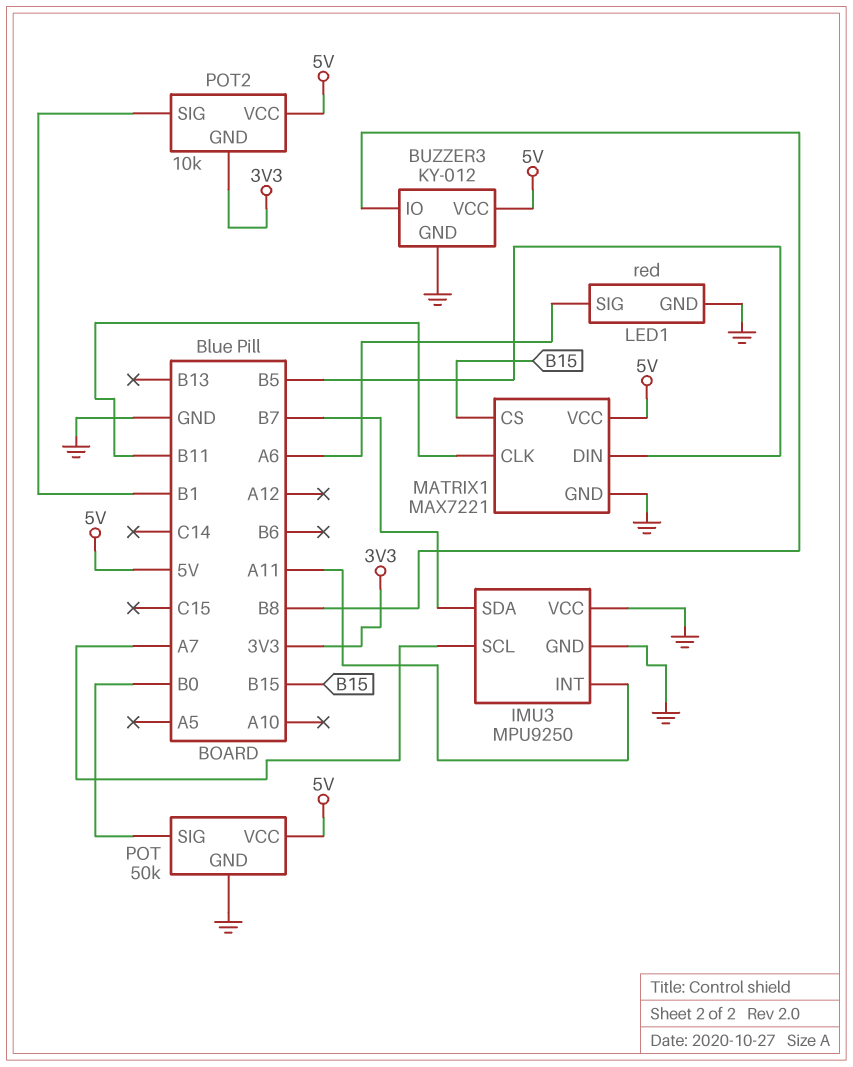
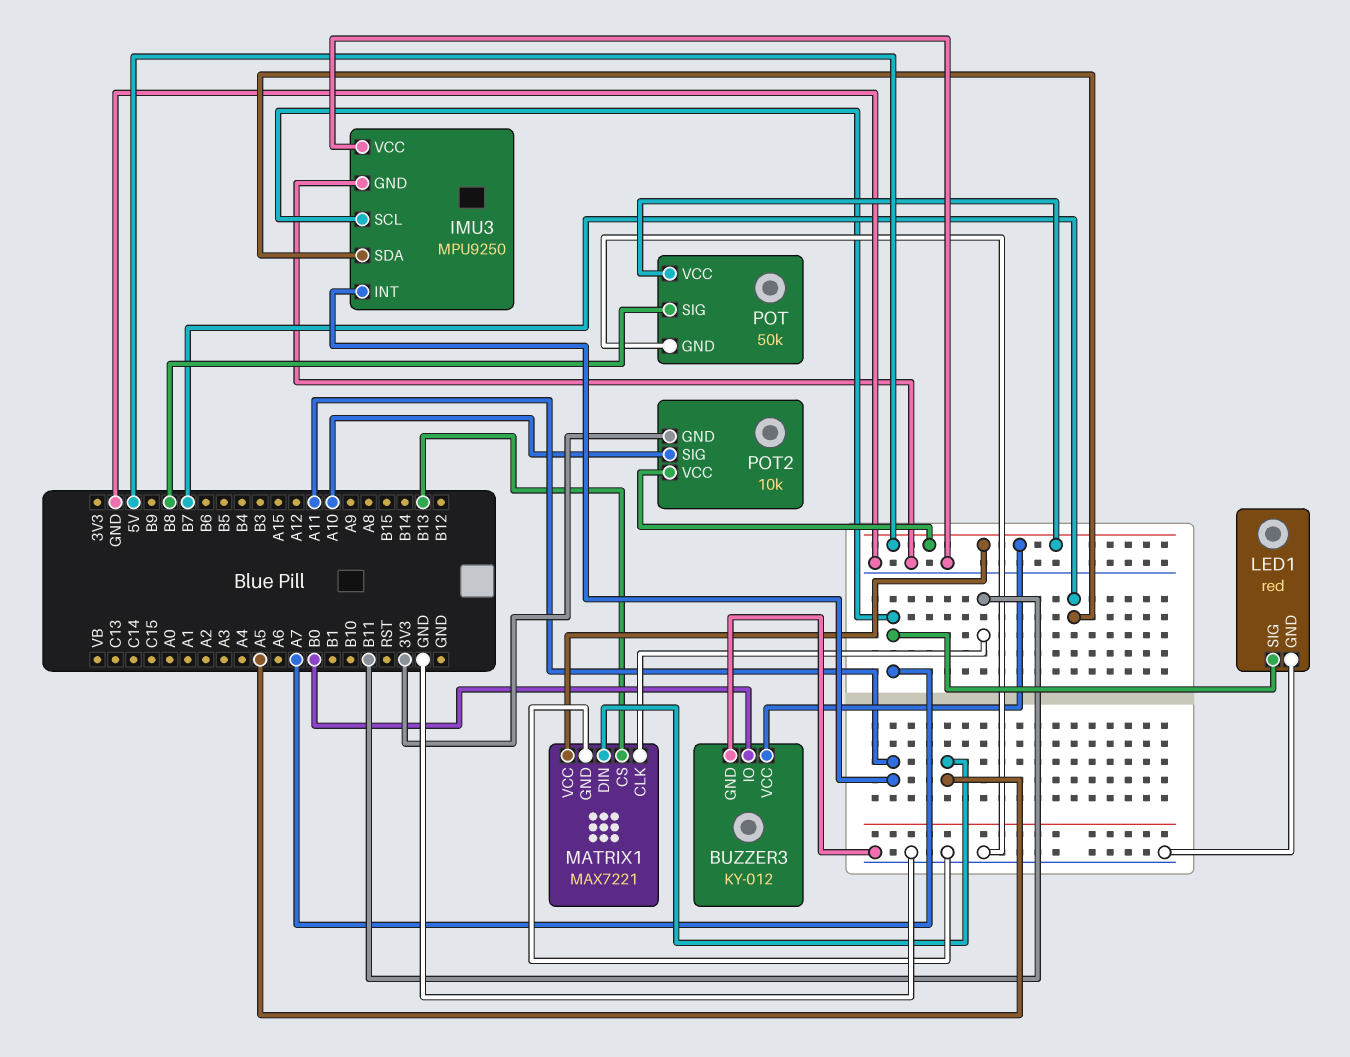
BUZZER3 pin IO: B8 -> B0
LED1 pin SIG: A6 -> A7
MATRIX1 pin CS: B15 -> B13
MATRIX1 pin DIN: B5 -> A5
POT pin SIG: B0 -> B8
POT2 pin SIG: B1 -> A10

